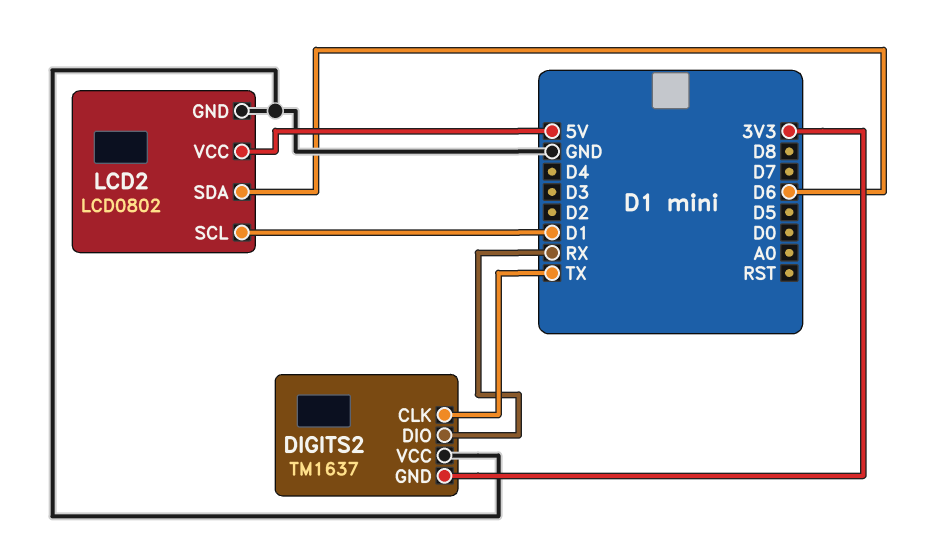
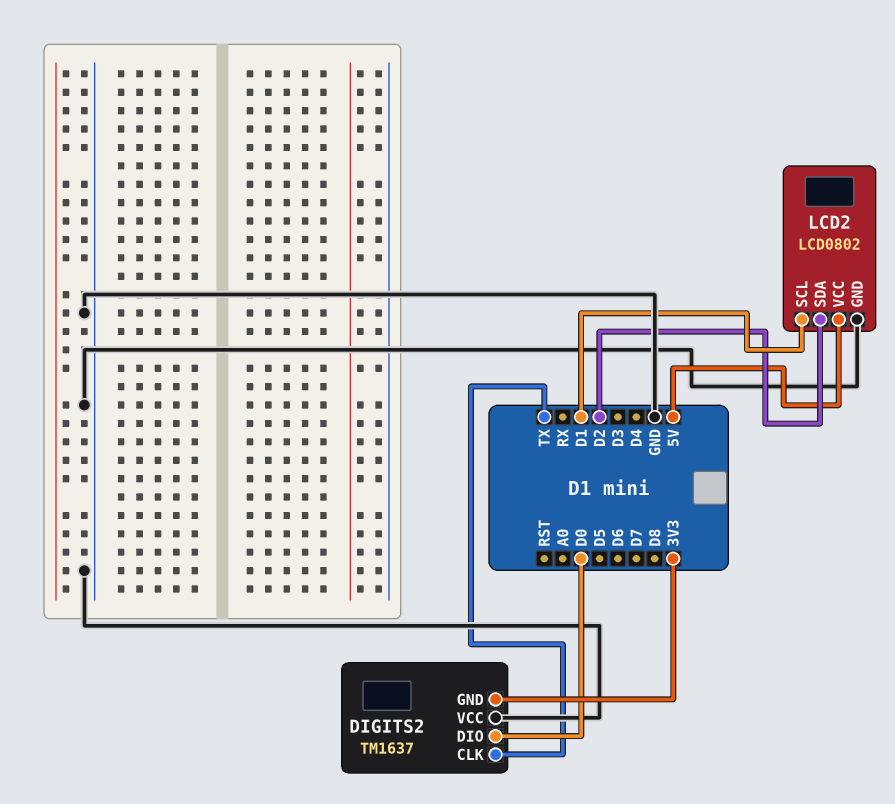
DIGITS2 pin DIO: RX -> D0
LCD2 pin SDA: D6 -> D2

